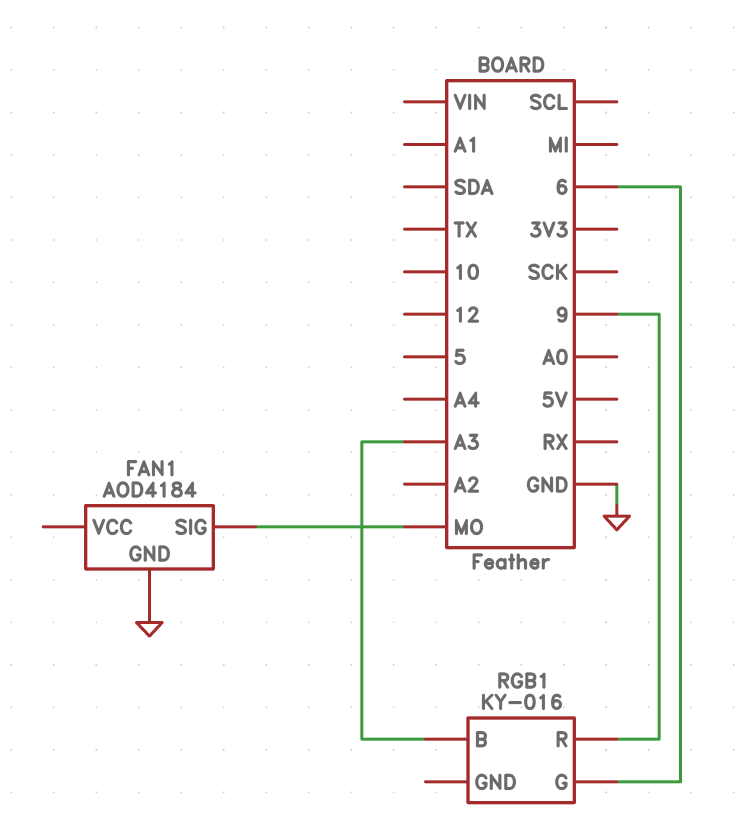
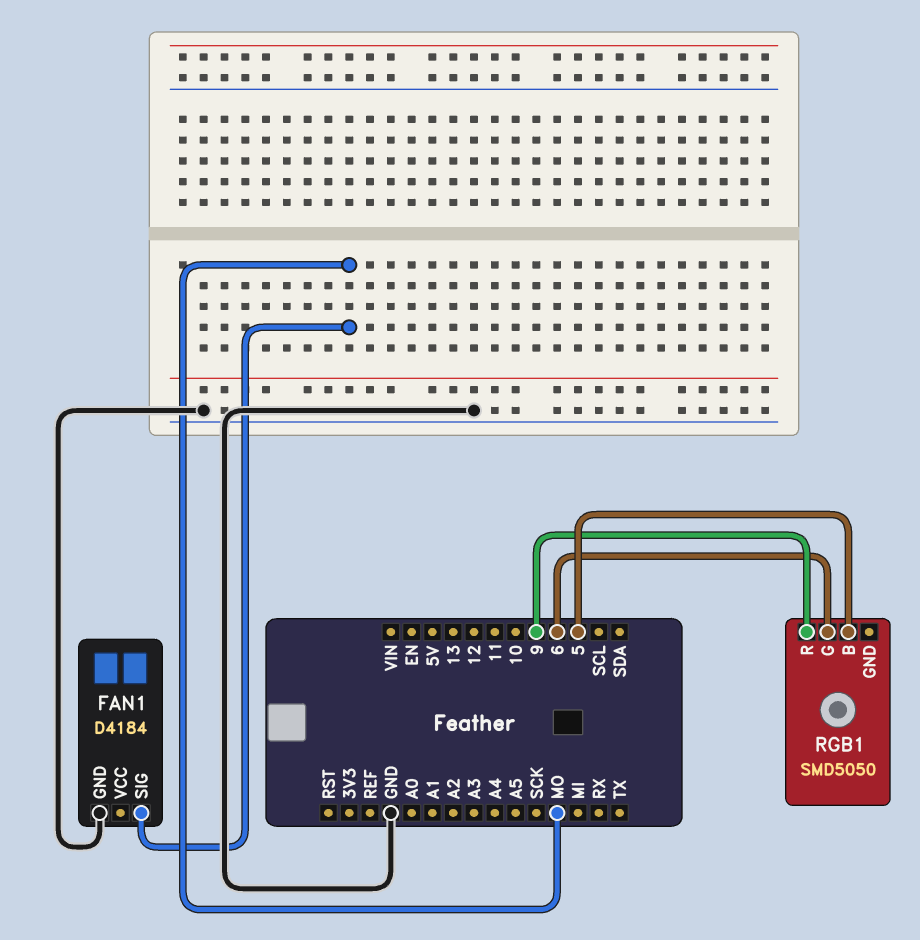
FAN1: AOD4184 -> D4184
RGB1: KY-016 -> SMD5050
RGB1 pin B: A3 -> 5

